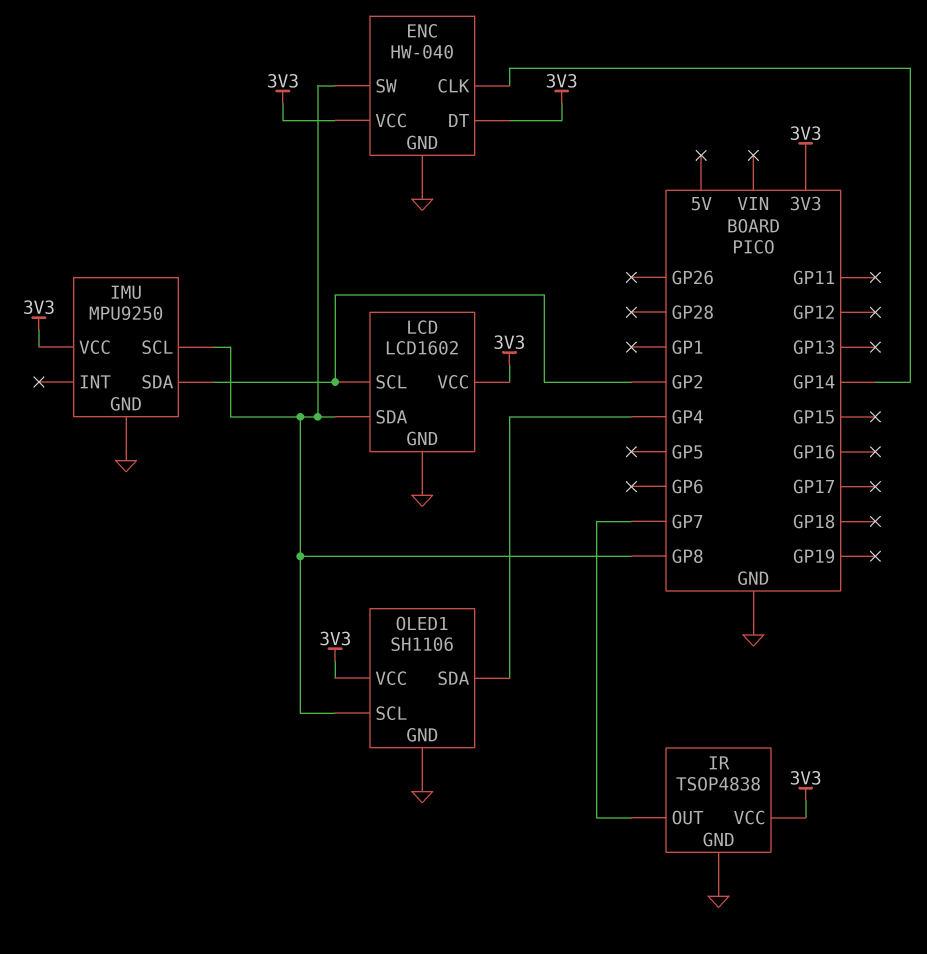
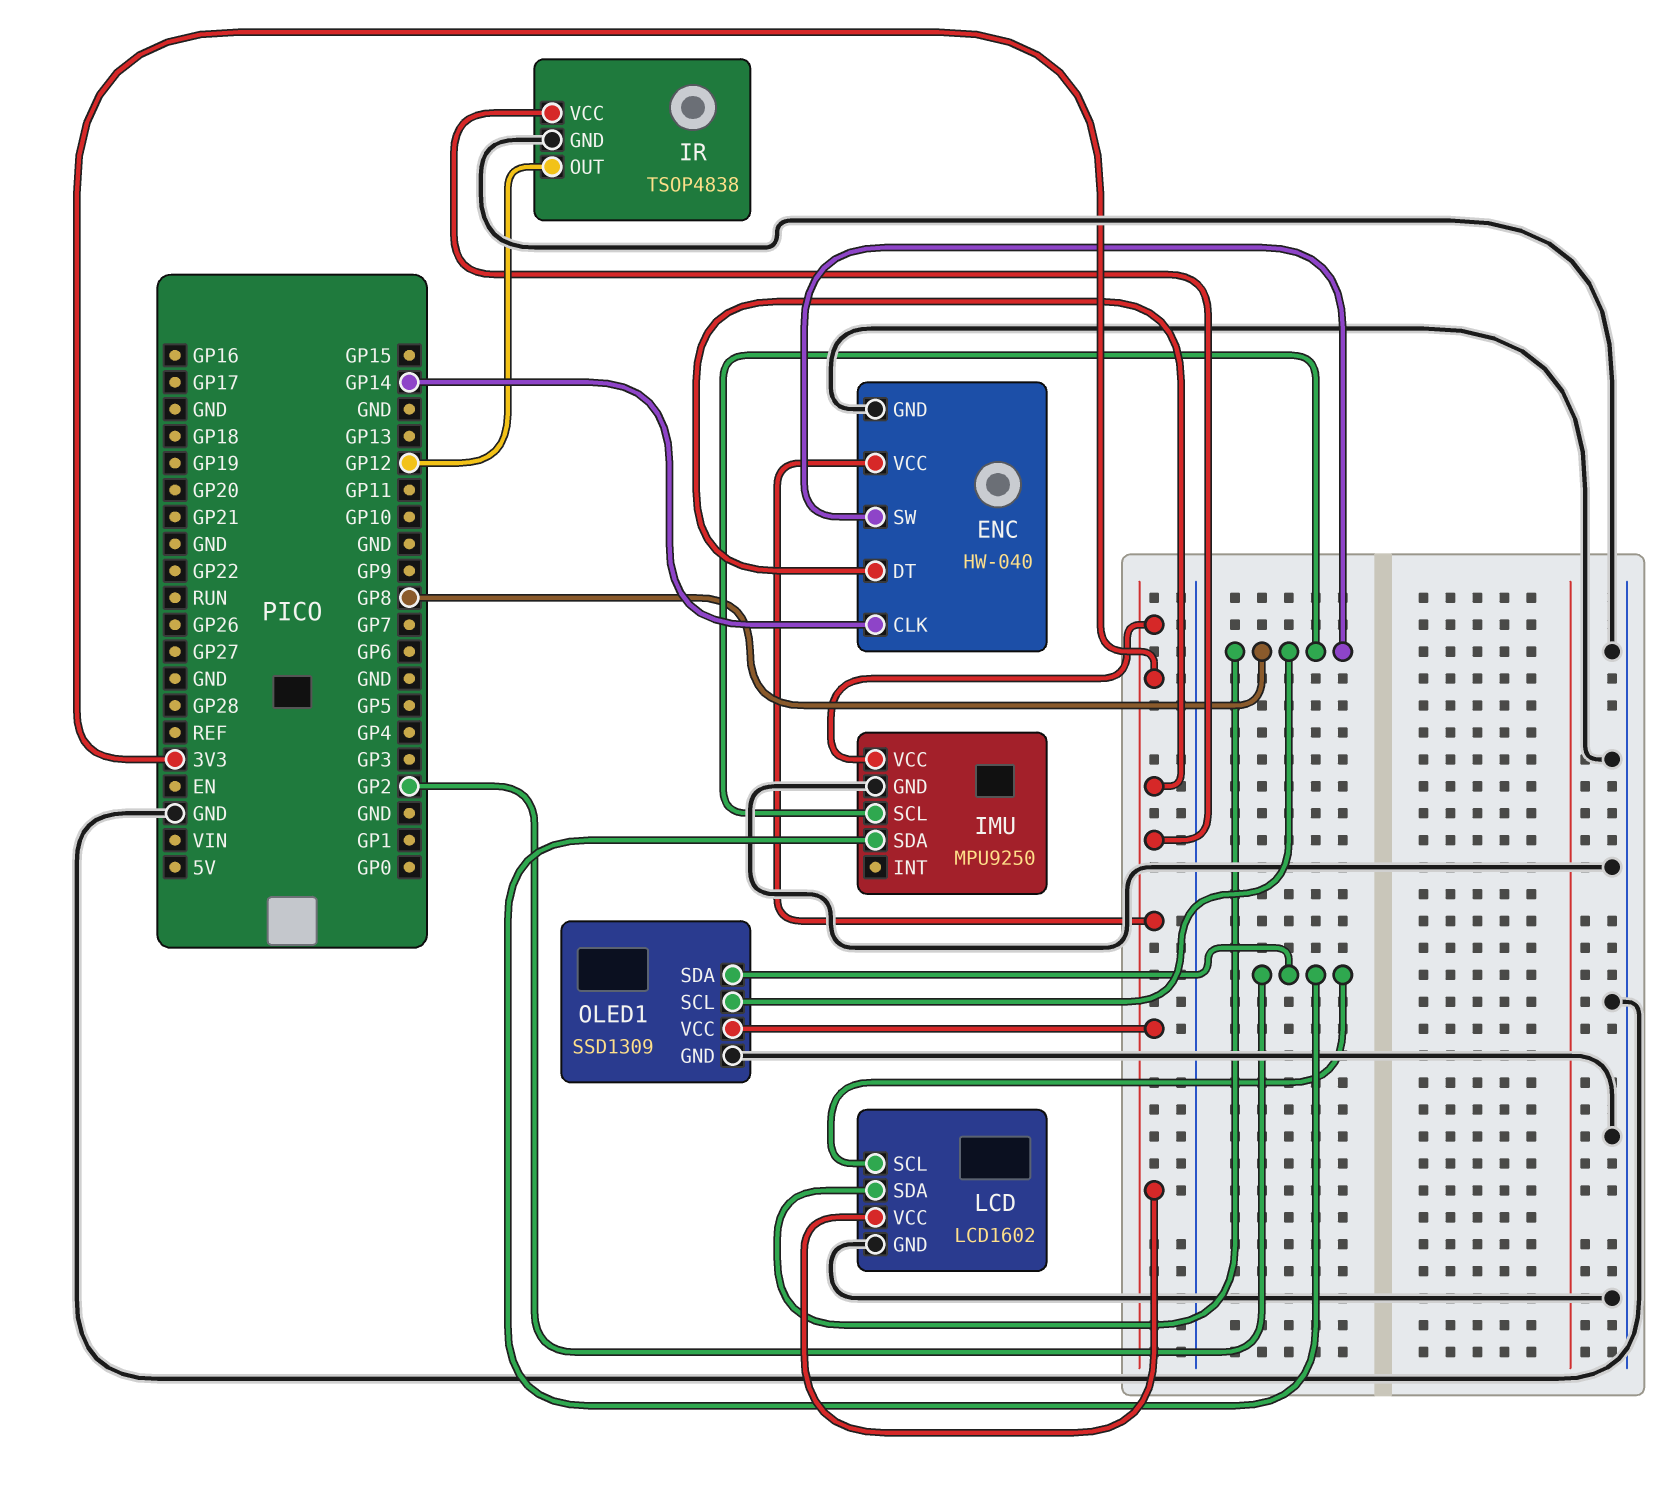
IR pin OUT: GP7 -> GP12
OLED1: SH1106 -> SSD1309
OLED1 pin SDA: GP4 -> GP2

